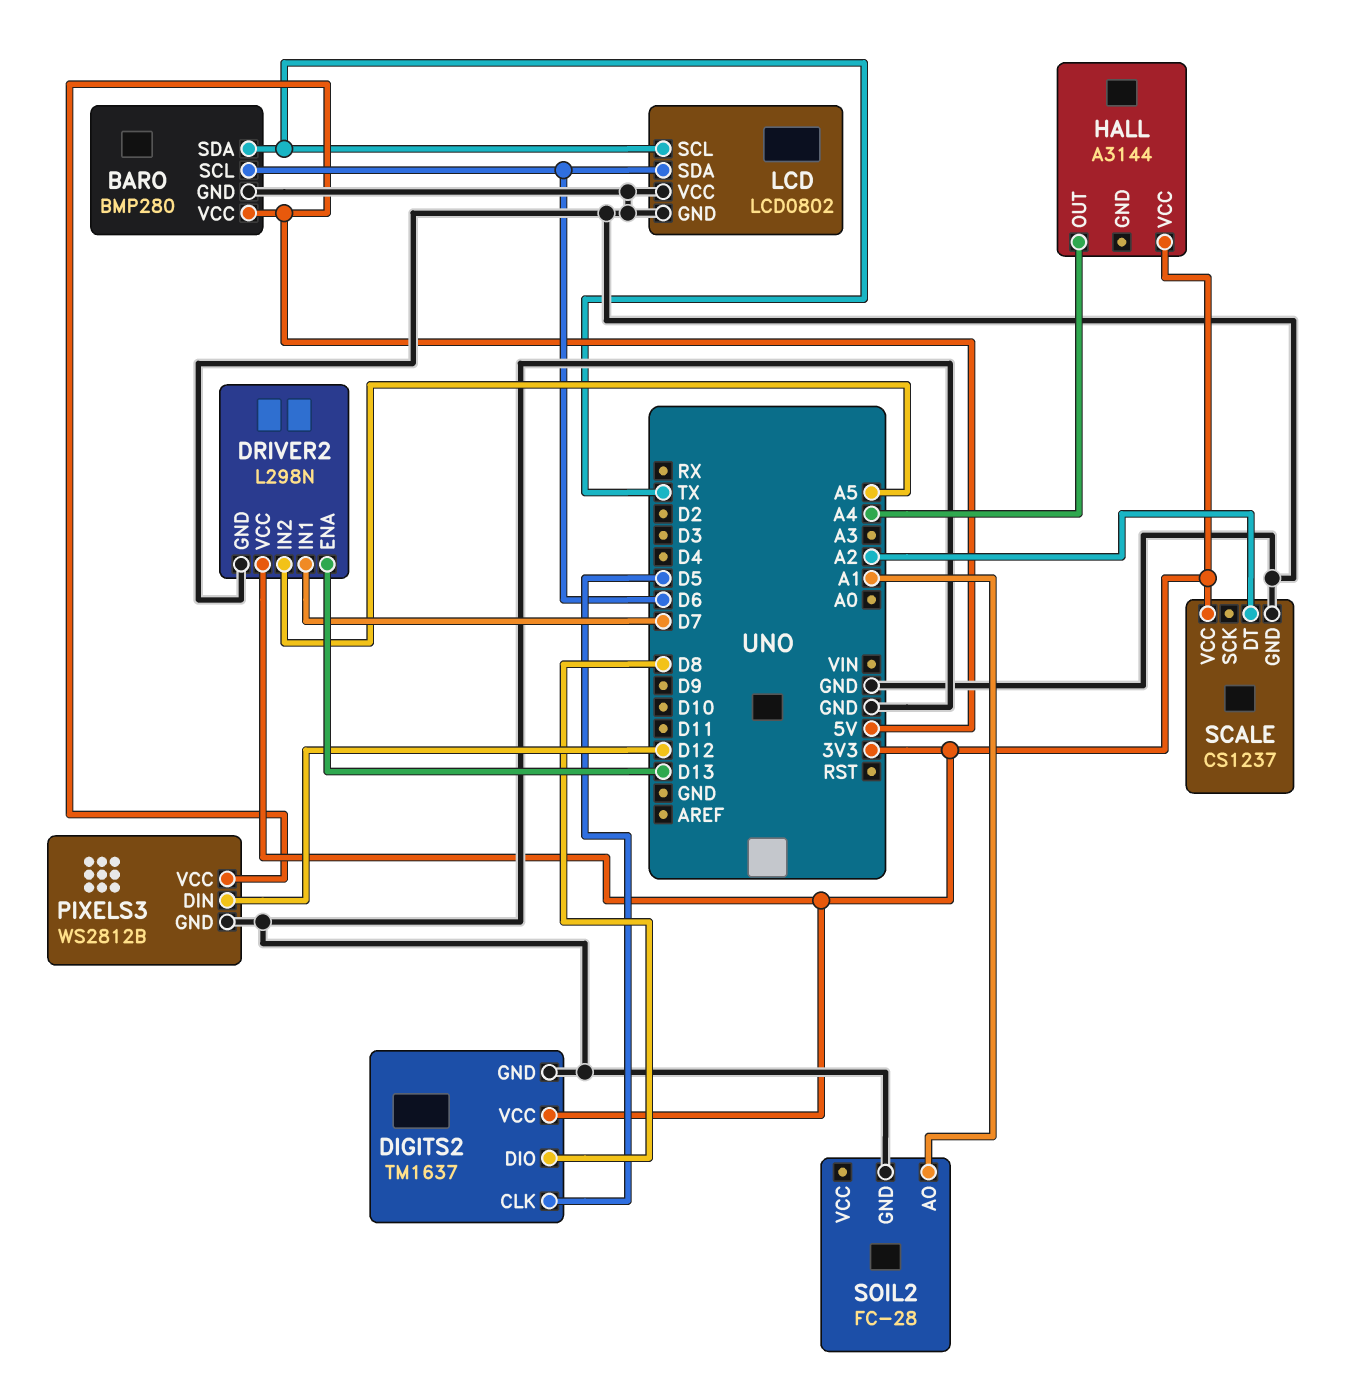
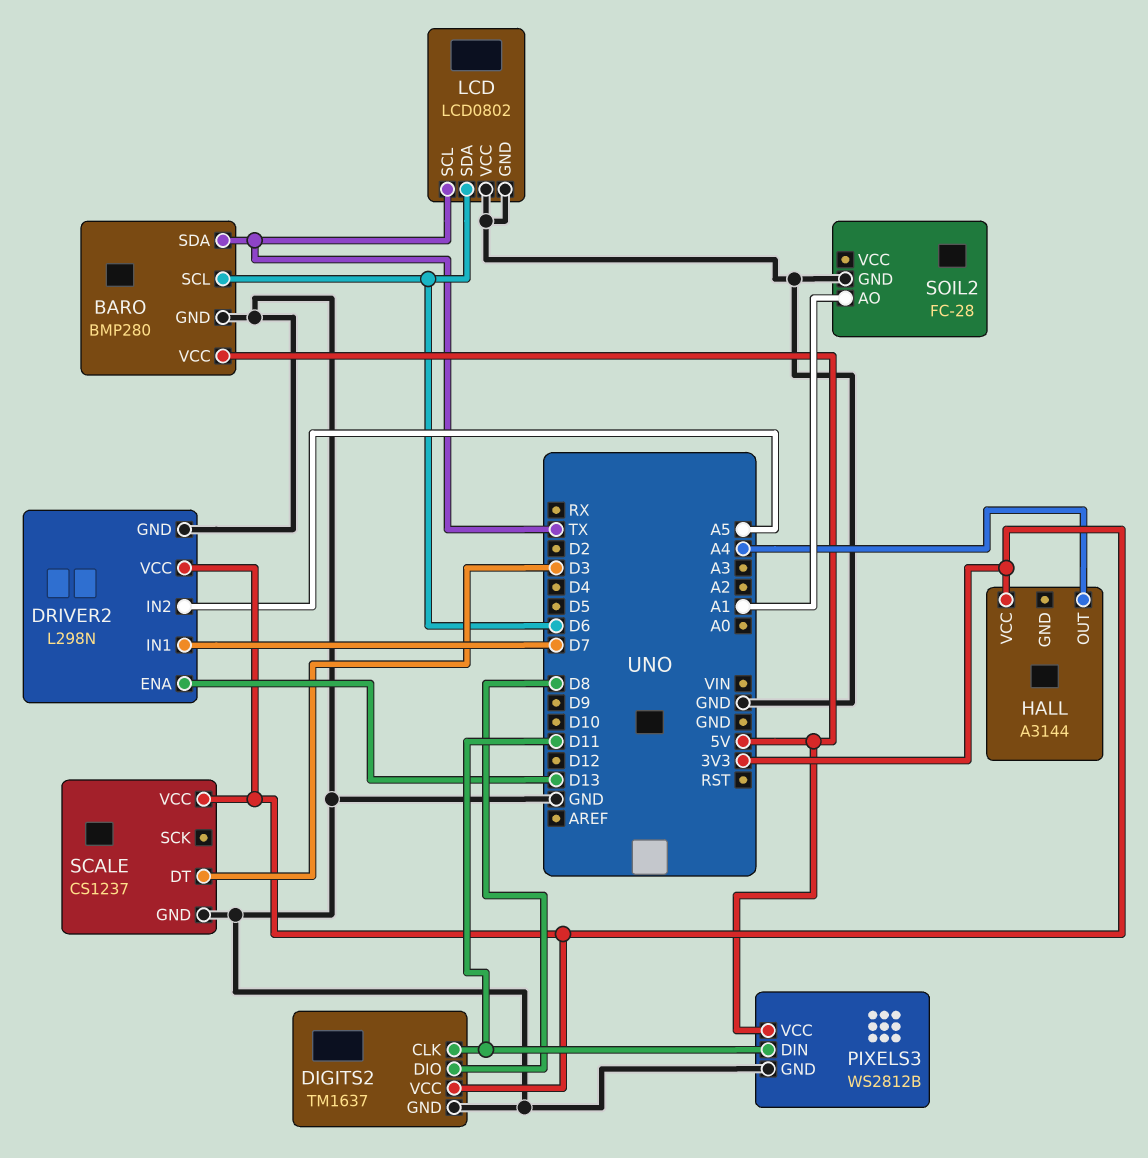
DIGITS2 pin CLK: D5 -> D11
PIXELS3 pin DIN: D12 -> D11
SCALE pin DT: A2 -> D3

